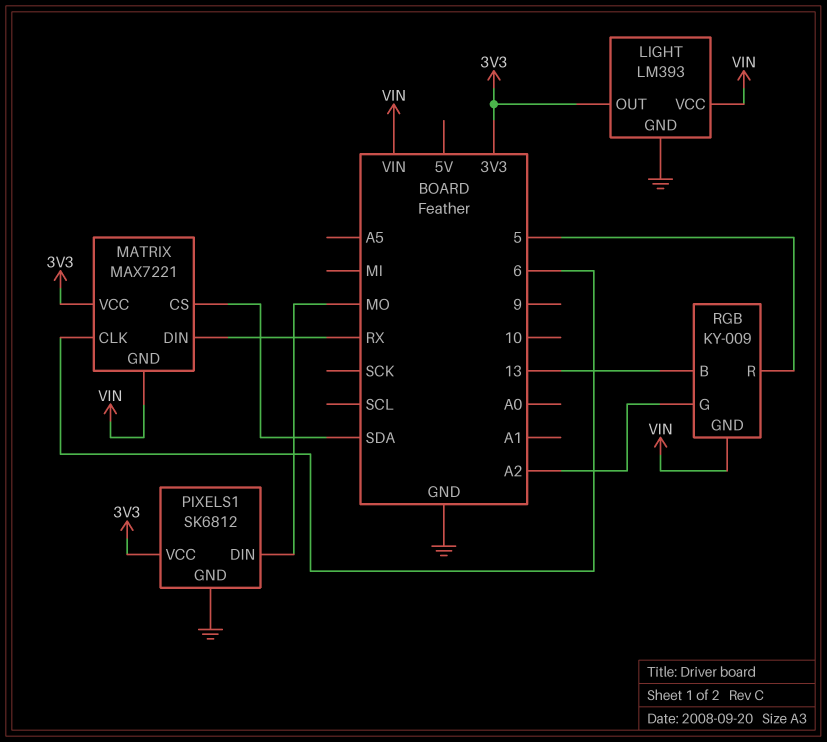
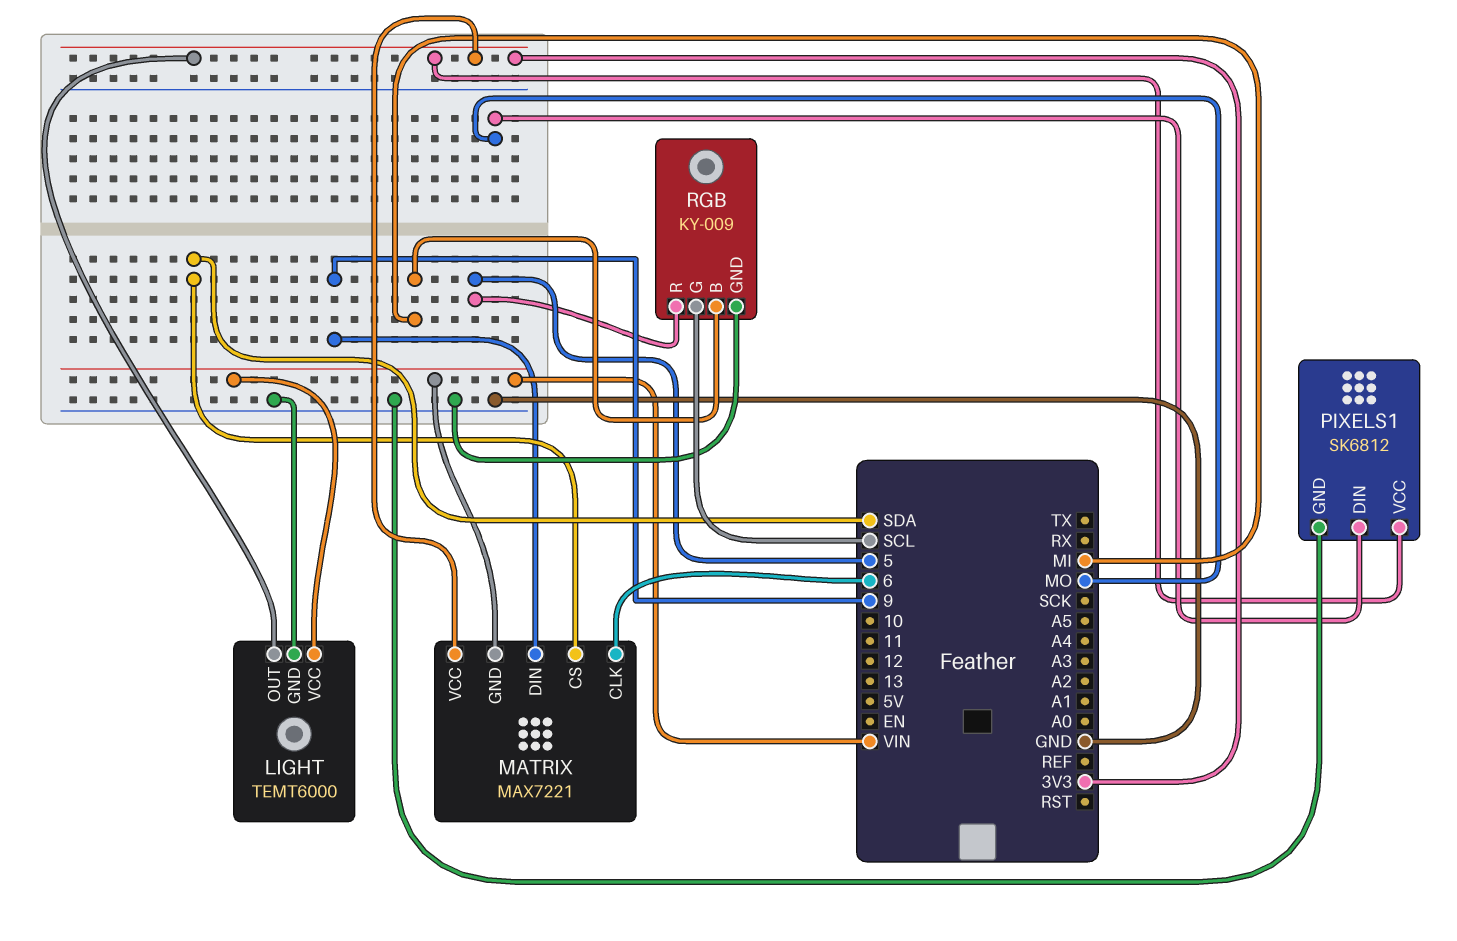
LIGHT: LM393 -> TEMT6000
MATRIX pin DIN: RX -> 9
RGB pin B: 13 -> MI
RGB pin G: A2 -> SCL
RGB pin GND: VIN -> GND

